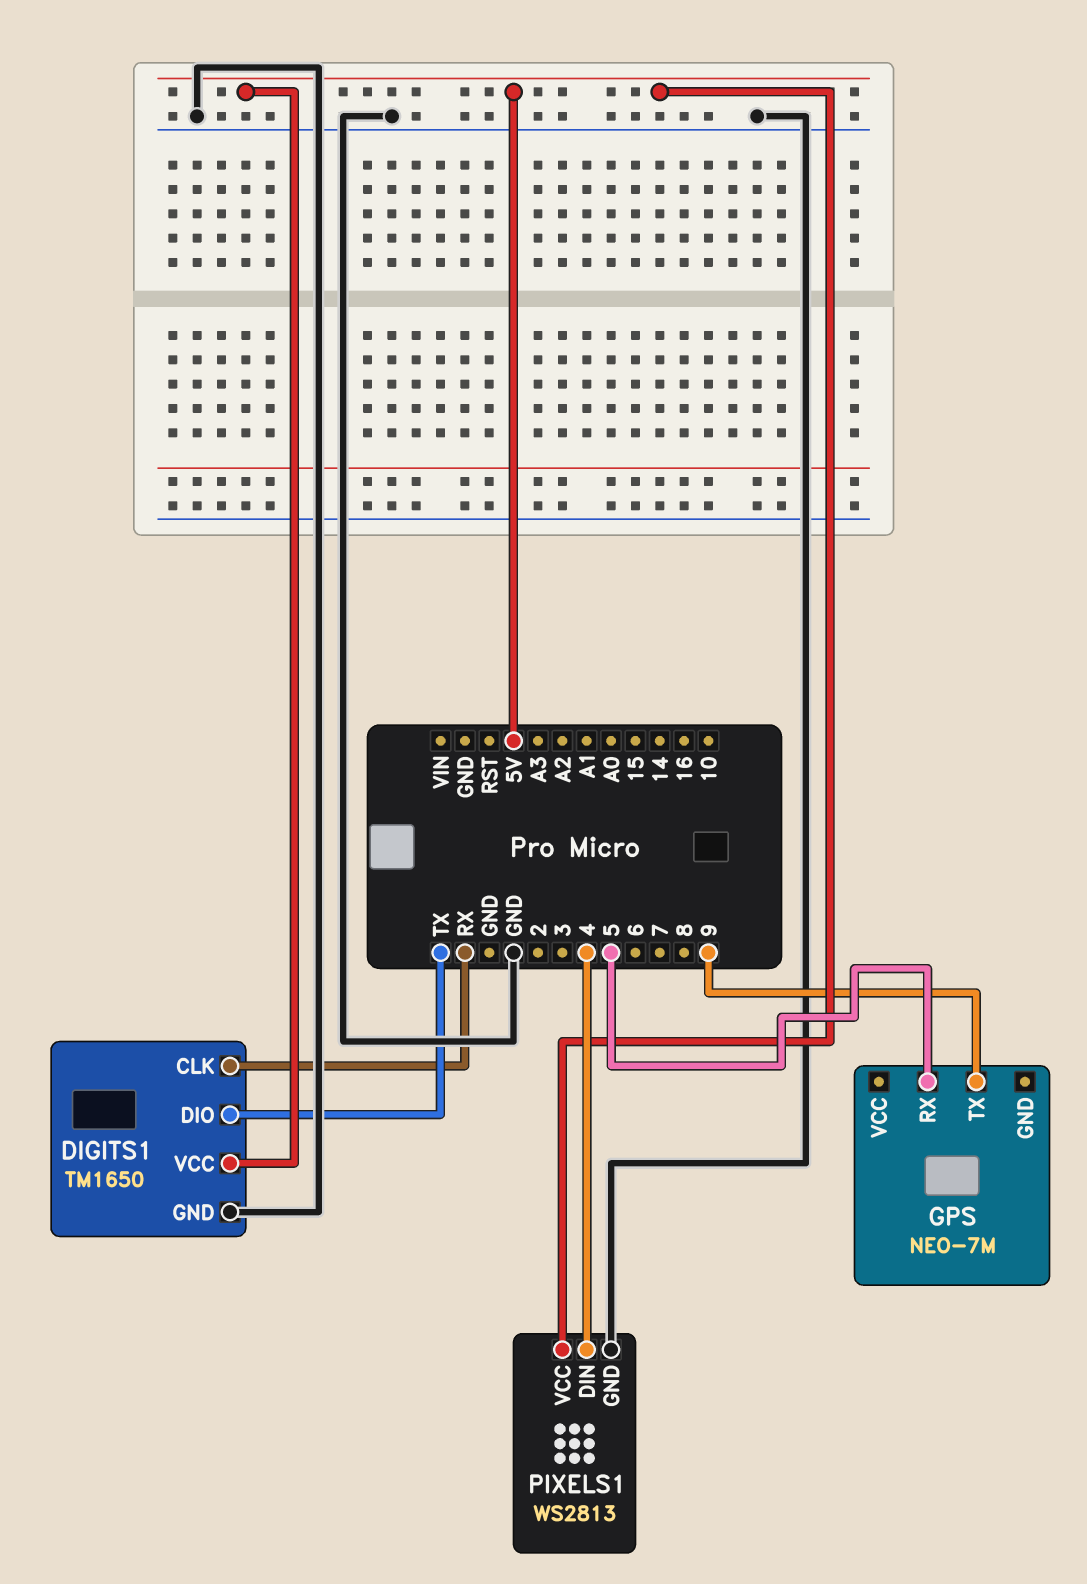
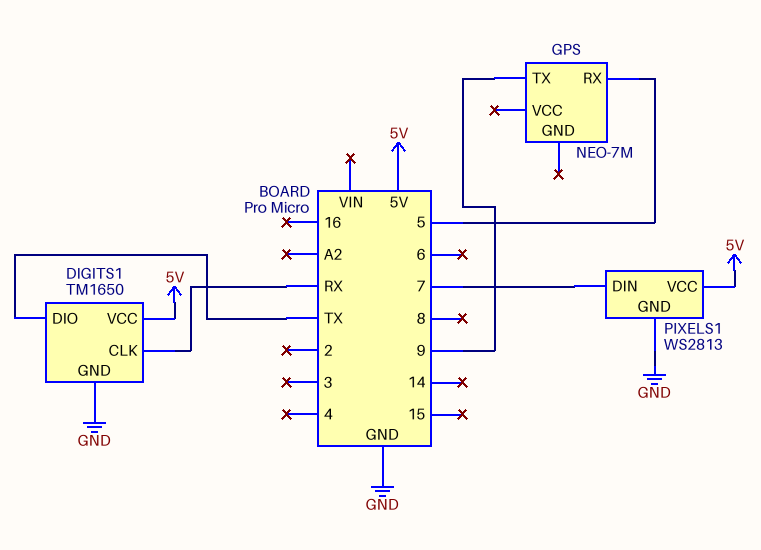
PIXELS1 pin DIN: 4 -> 7

